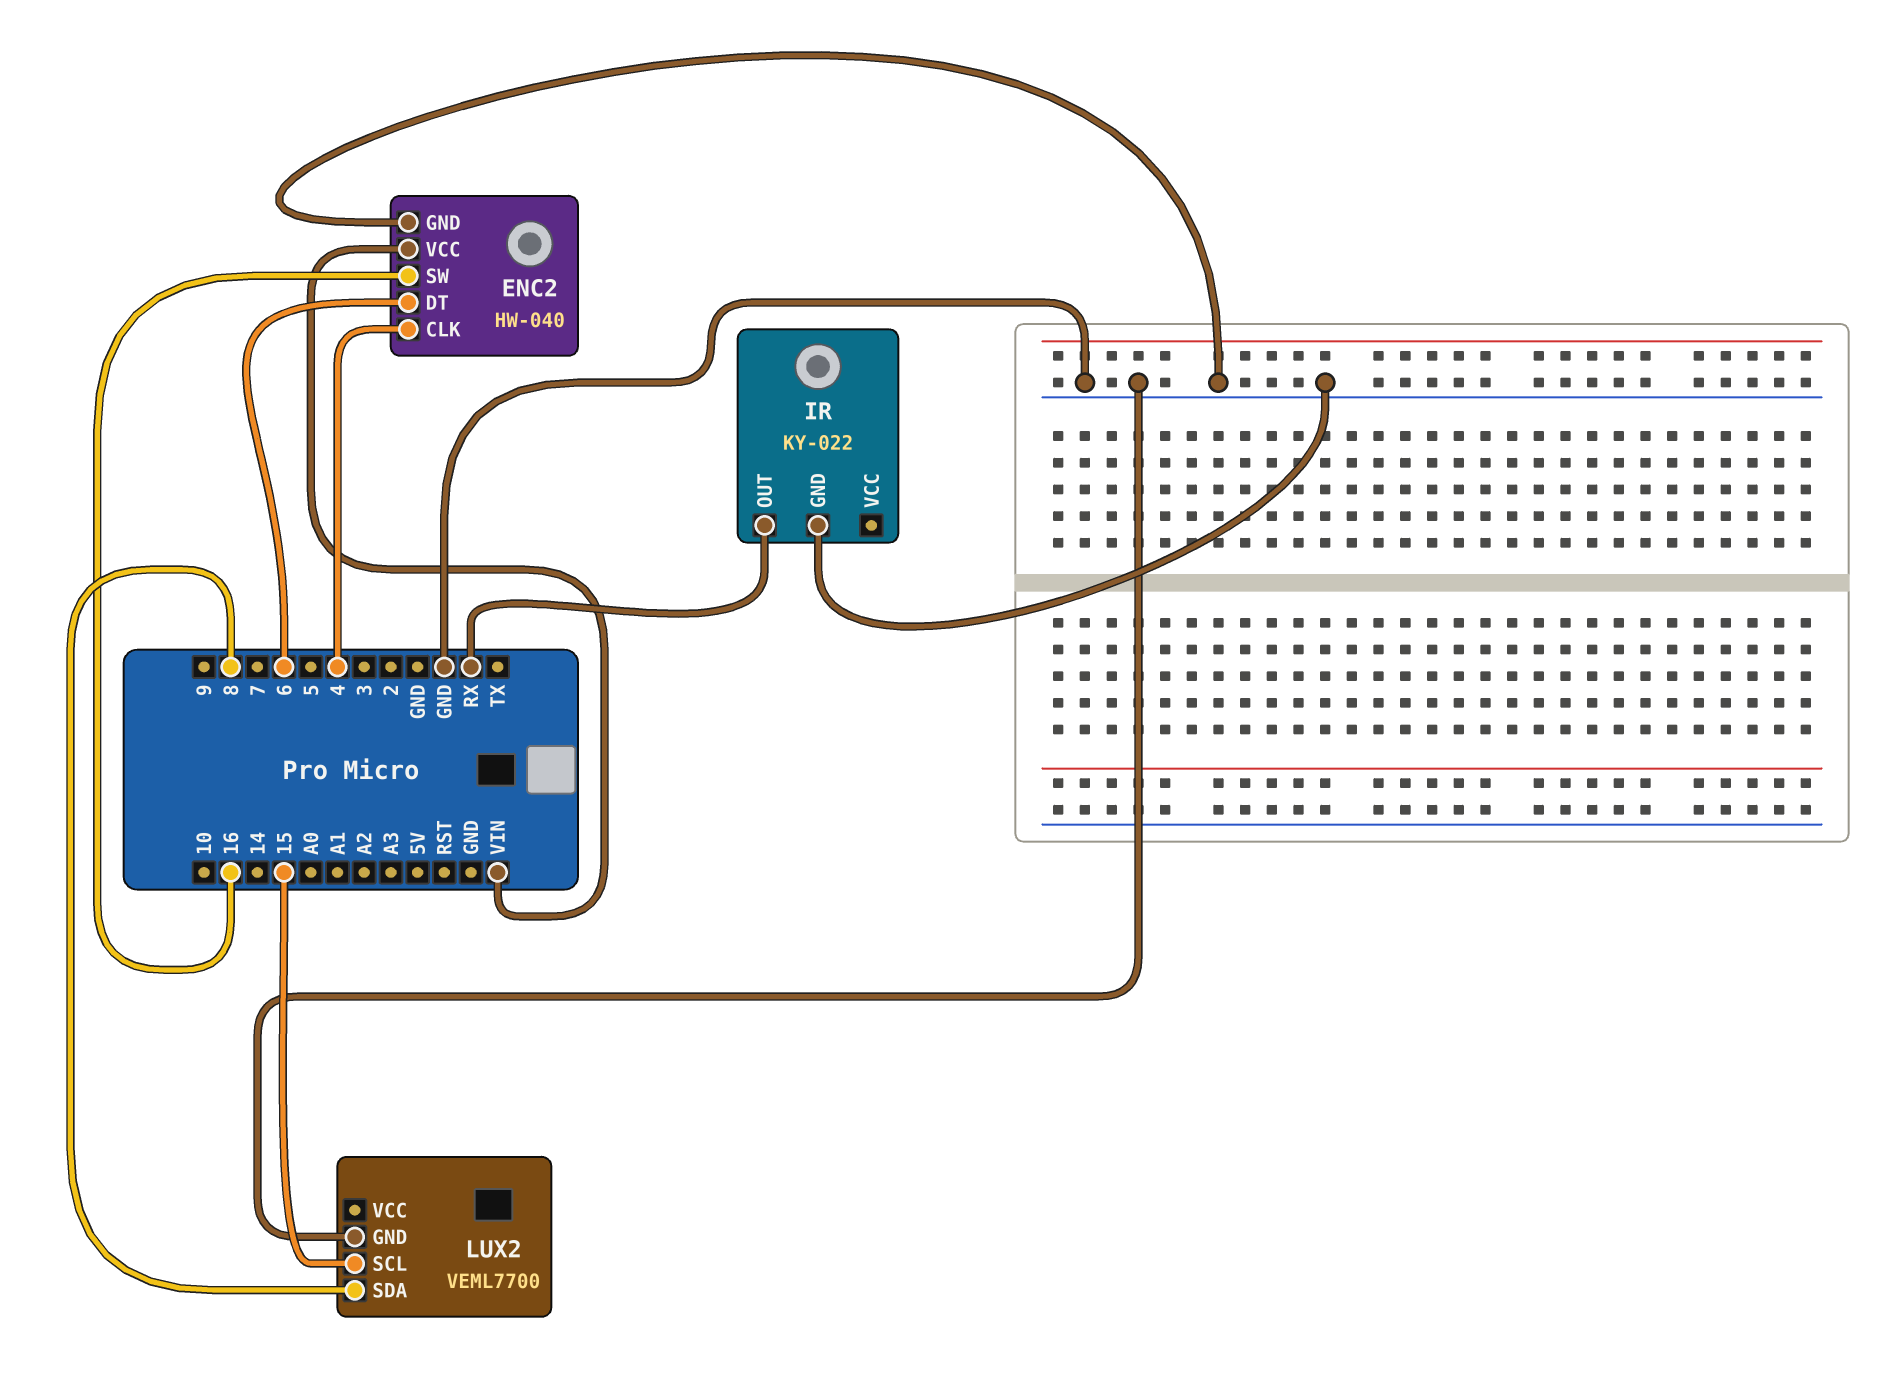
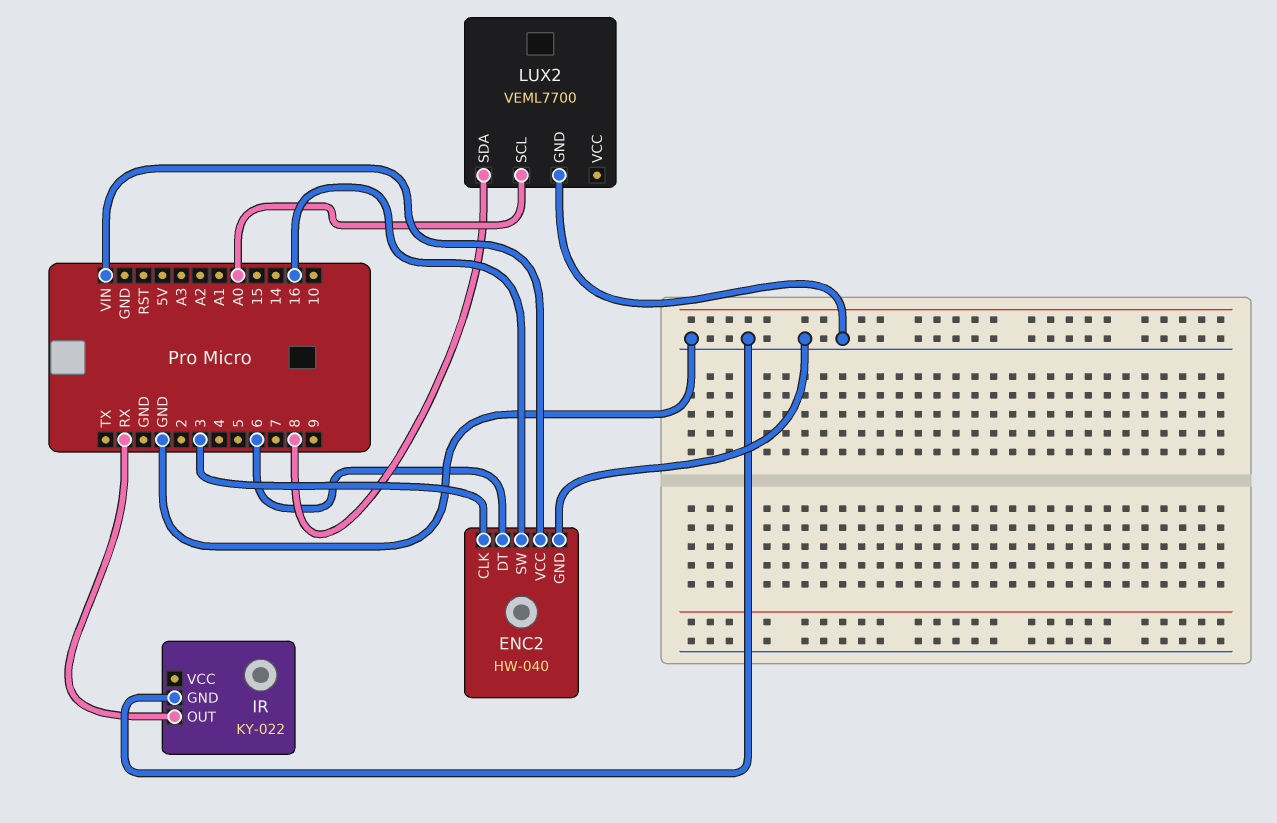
ENC2 pin CLK: 4 -> 3
LUX2 pin SCL: 15 -> A0

